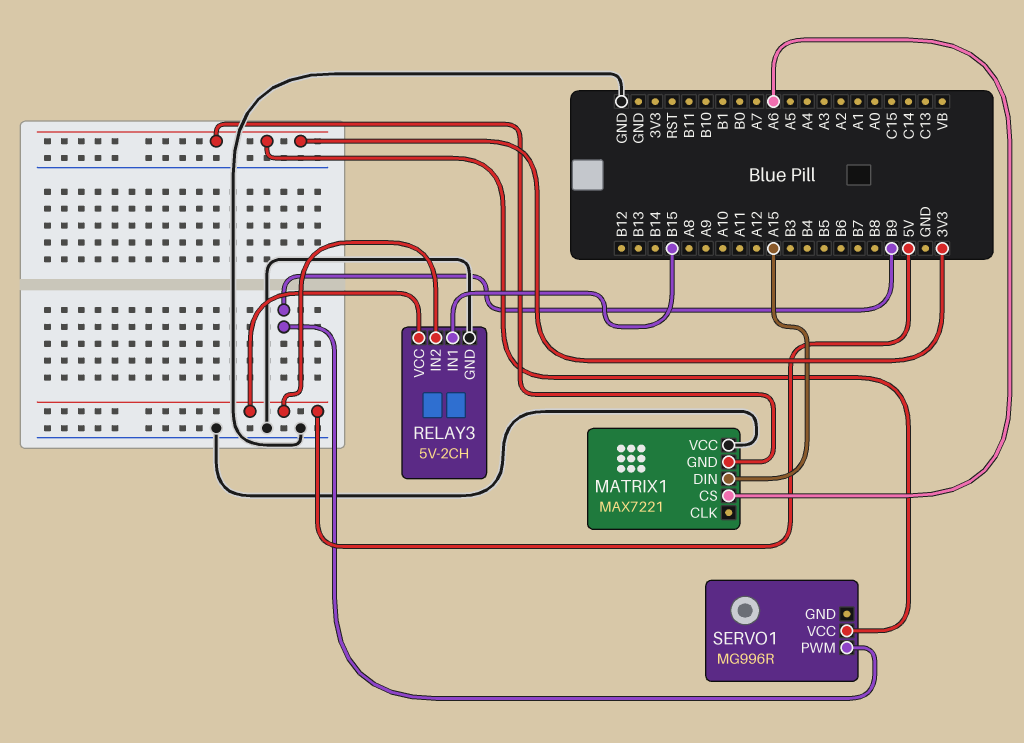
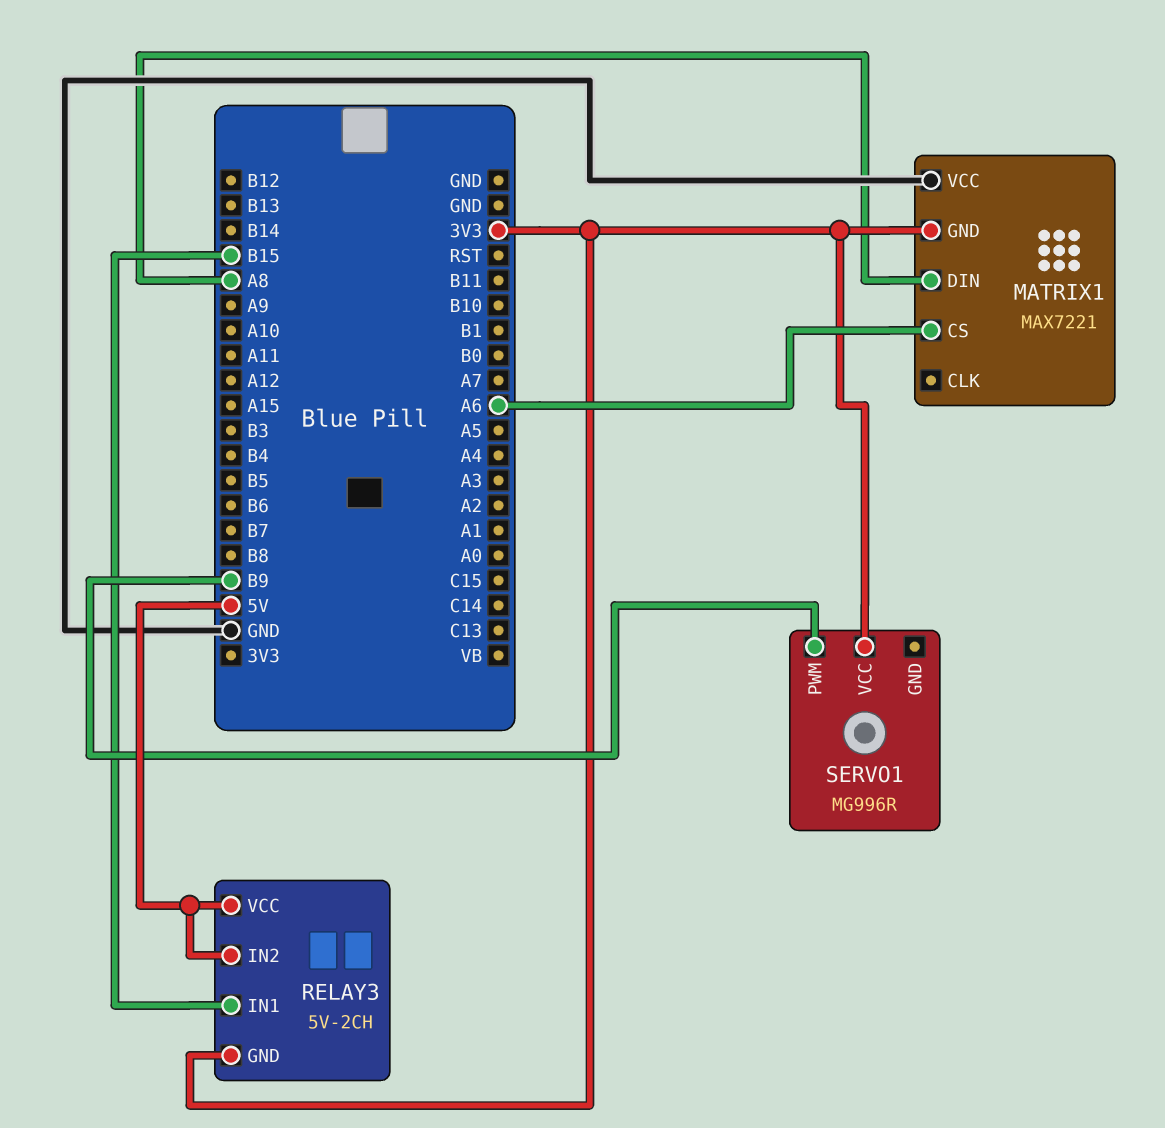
MATRIX1 pin DIN: A15 -> A8
RELAY3 pin GND: GND -> 3V3

